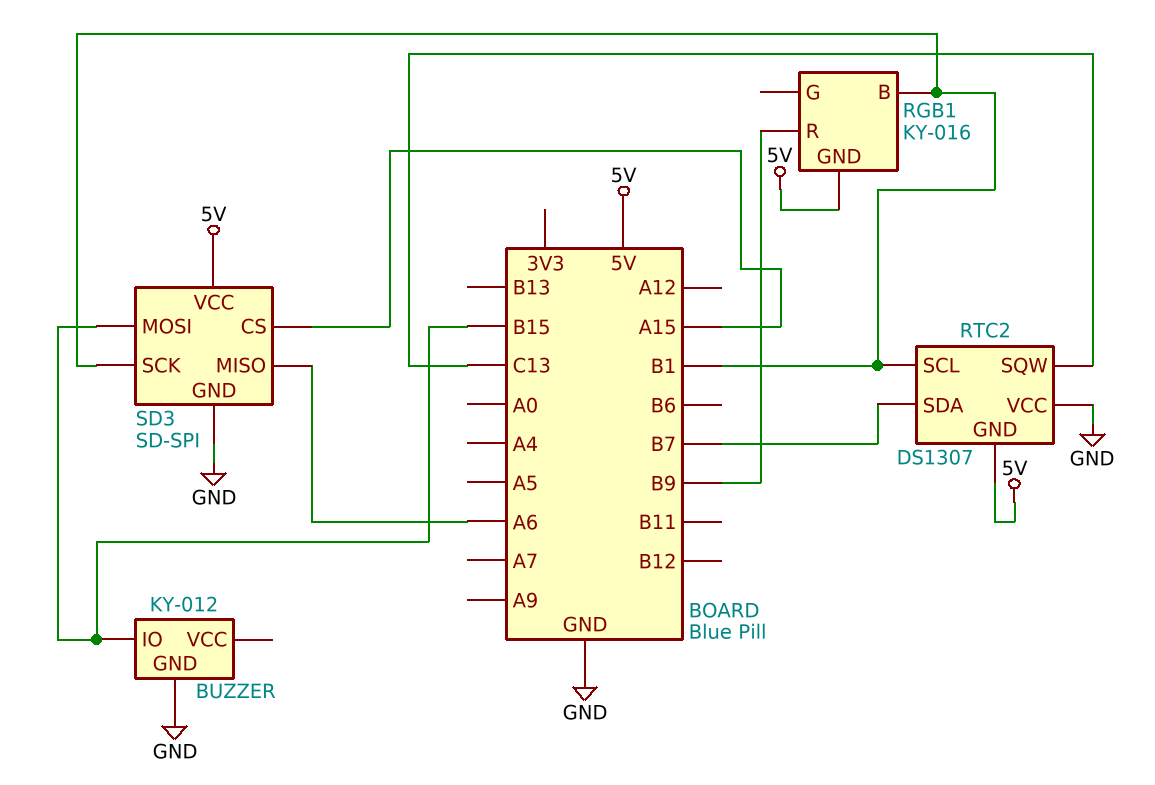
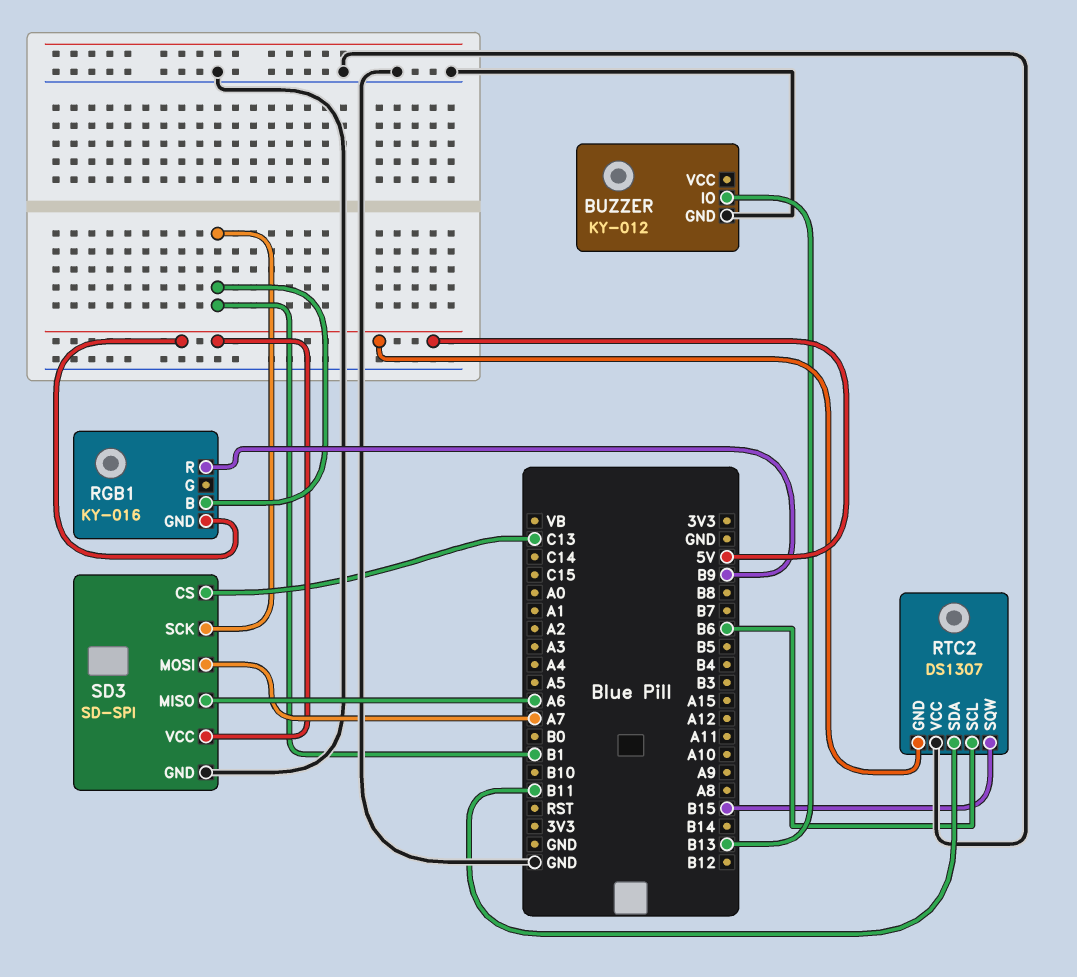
BUZZER pin IO: B15 -> B13
RTC2 pin SCL: B1 -> B6
RTC2 pin SDA: B7 -> B11
RTC2 pin SQW: C13 -> B15
SD3 pin CS: A15 -> C13
SD3 pin MOSI: B15 -> A7

